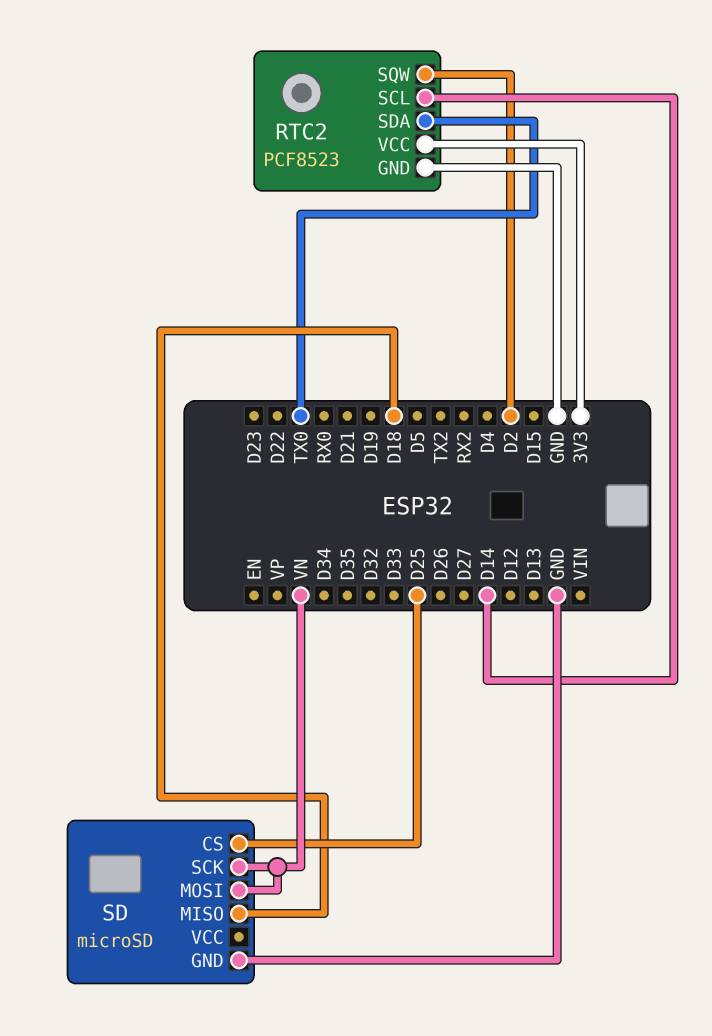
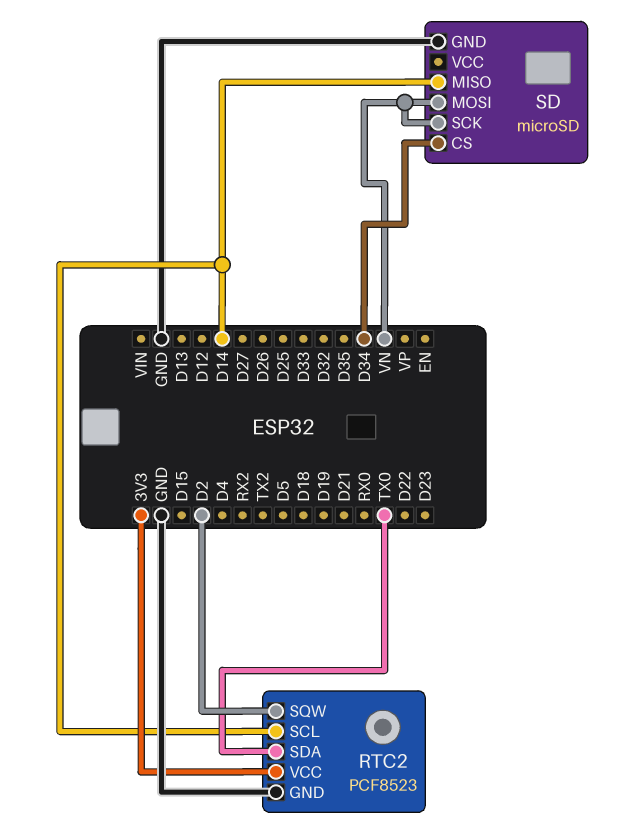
SD pin CS: D25 -> D34
SD pin MISO: D18 -> D14

